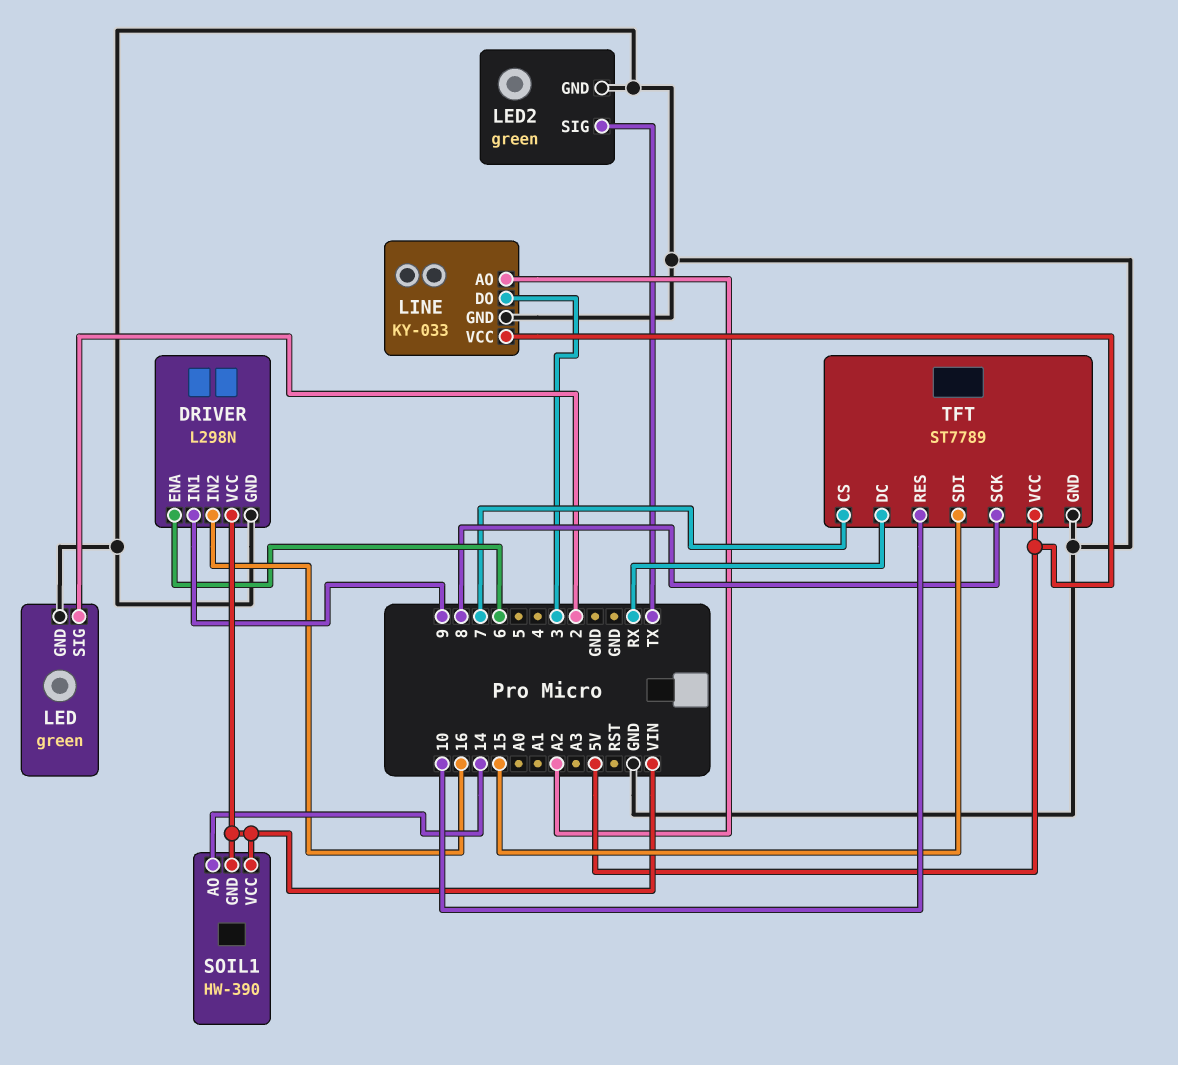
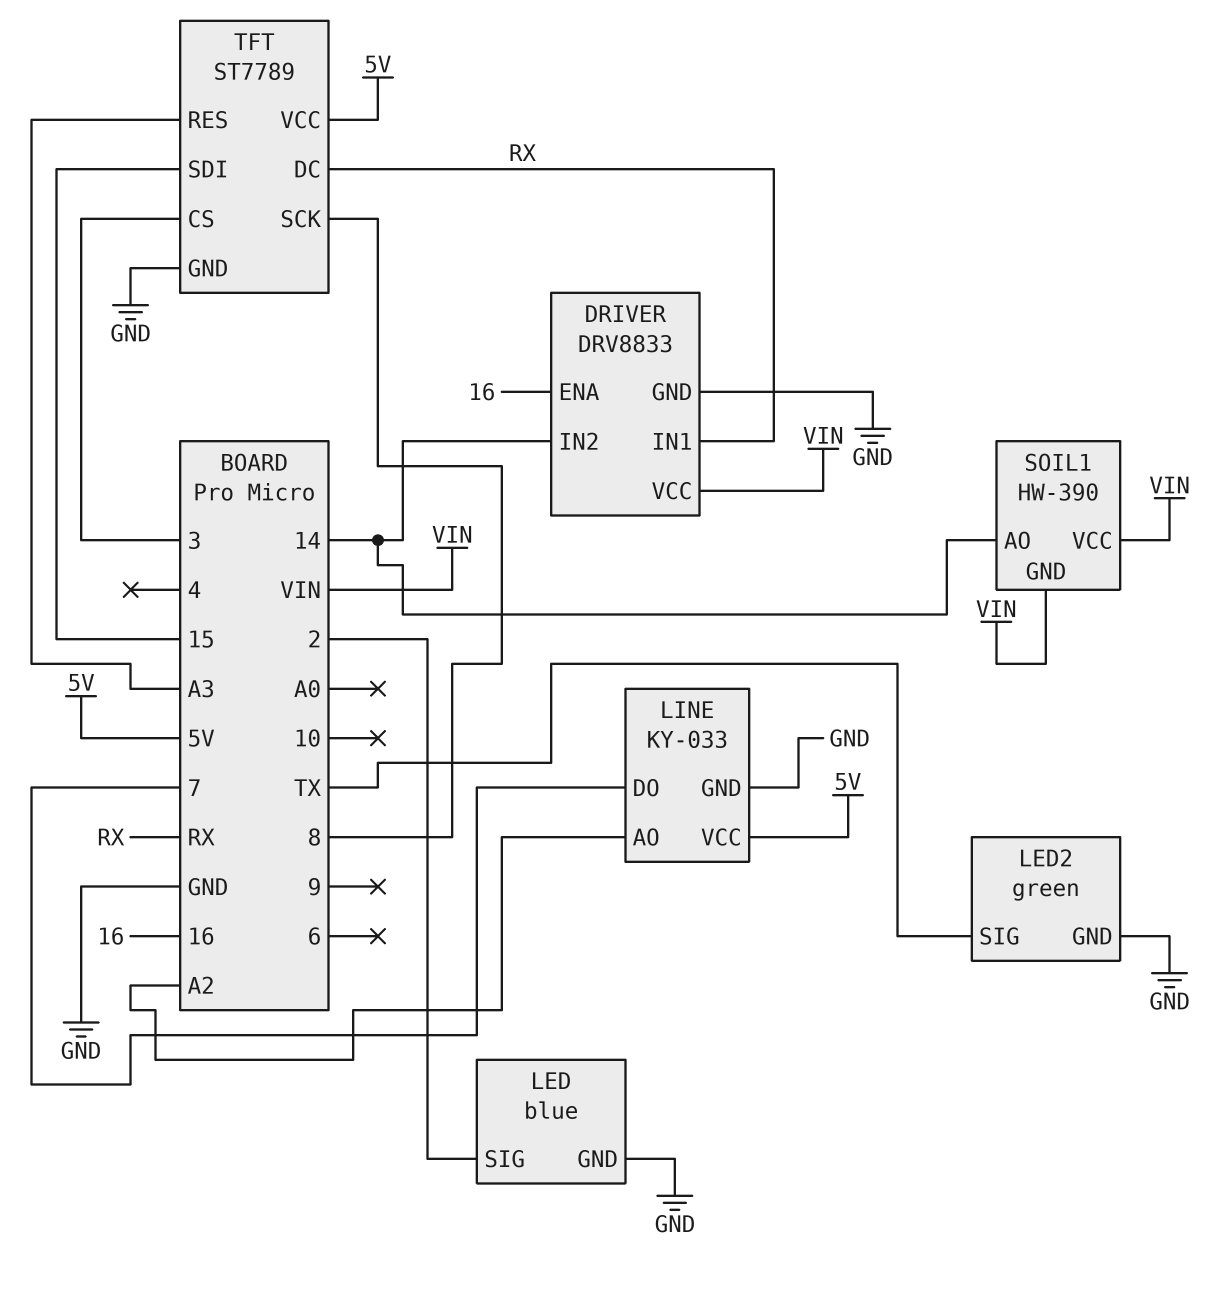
DRIVER: L298N -> DRV8833
DRIVER pin ENA: 6 -> 16
DRIVER pin IN1: 9 -> RX
DRIVER pin IN2: 16 -> 14
LED: green -> blue
LINE pin DO: 3 -> 7
TFT pin CS: 7 -> 3
TFT pin RES: 10 -> A3

